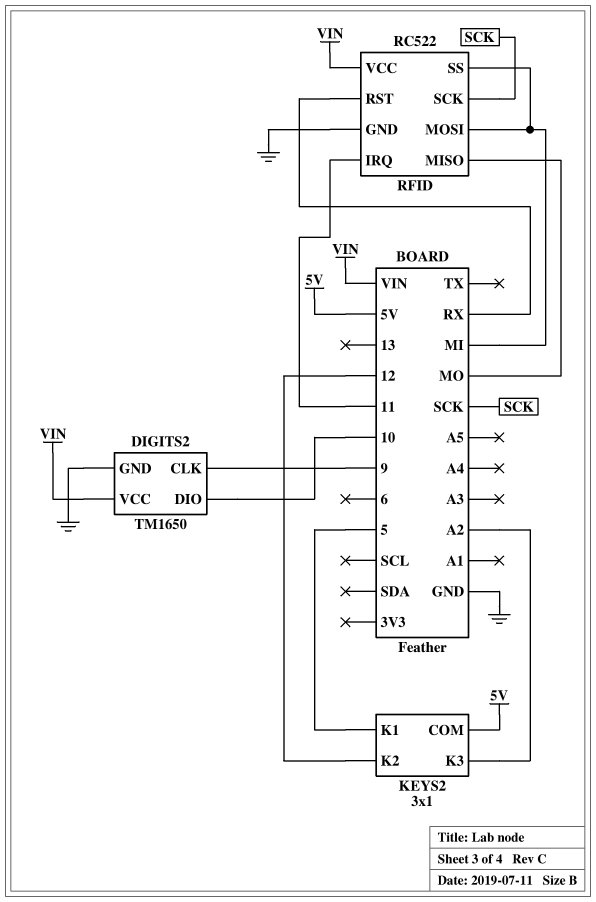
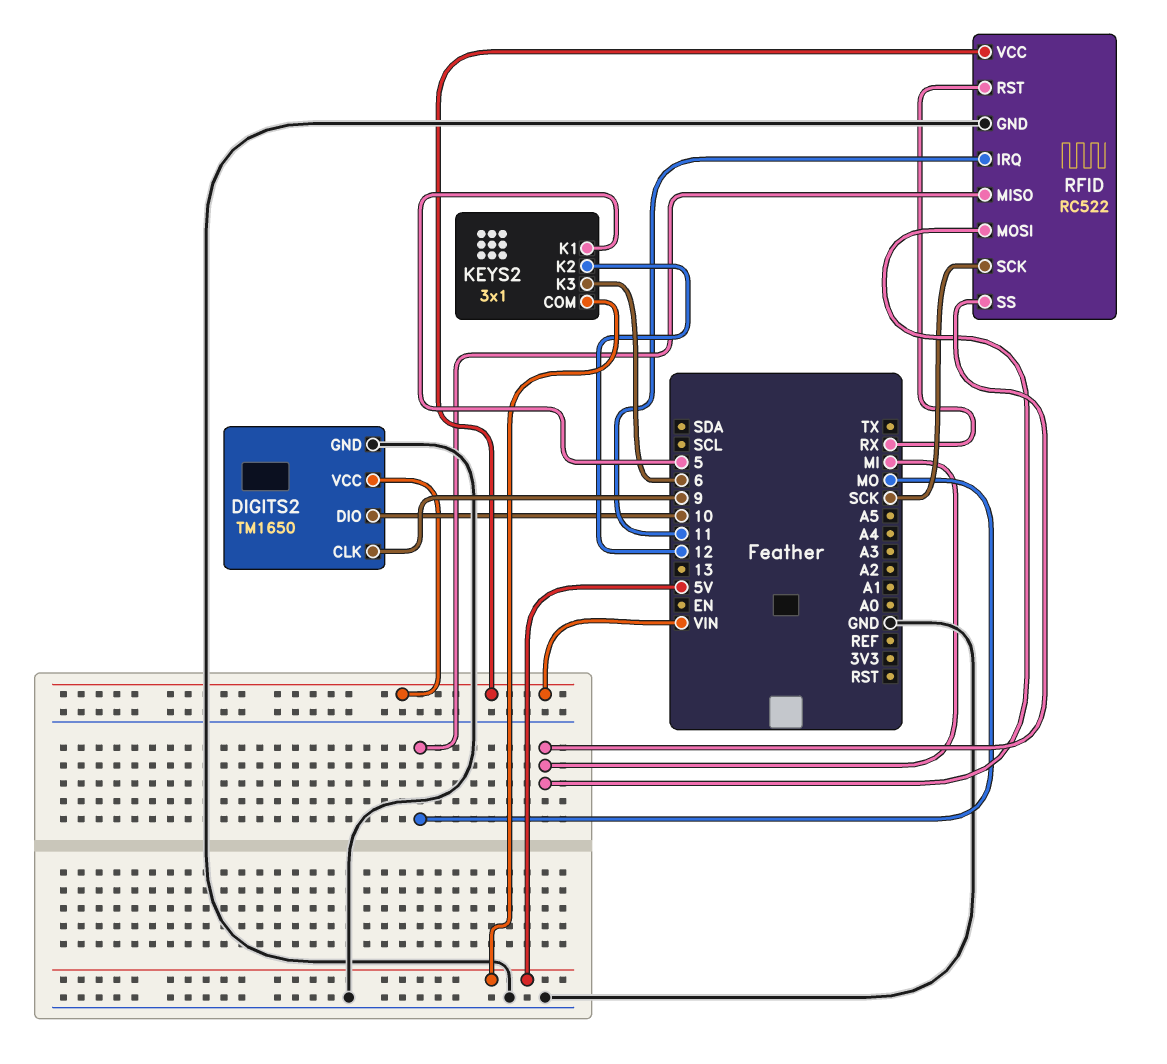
KEYS2 pin K3: A2 -> 6

